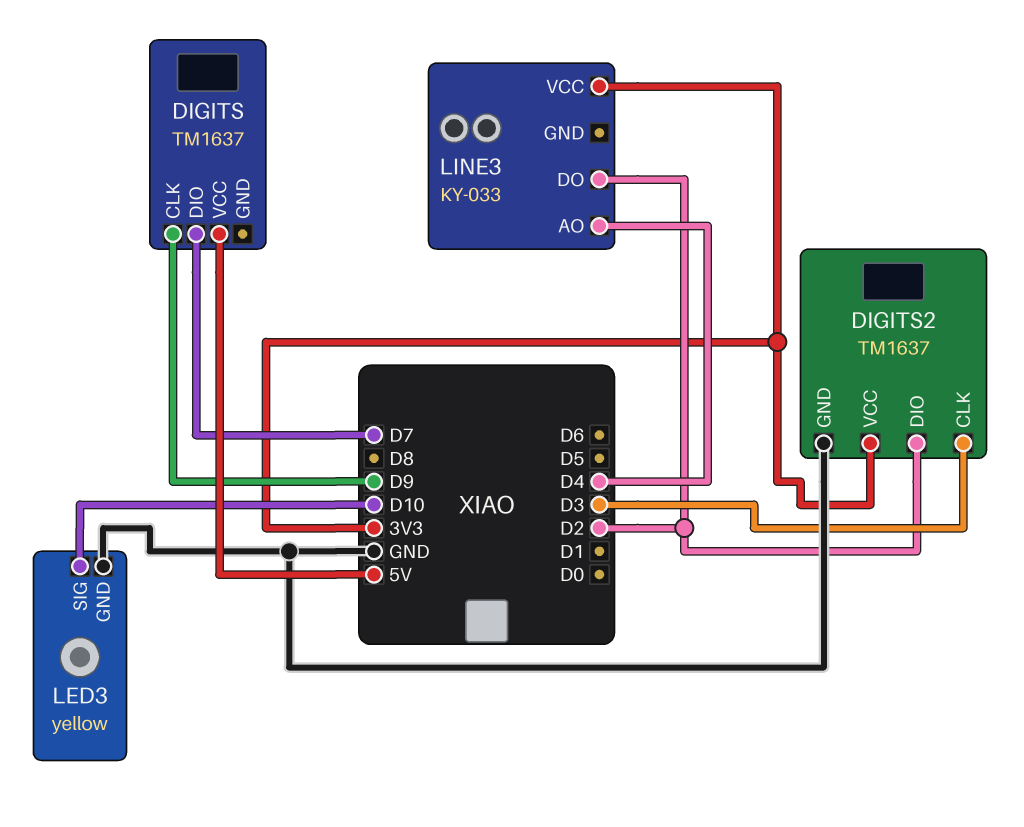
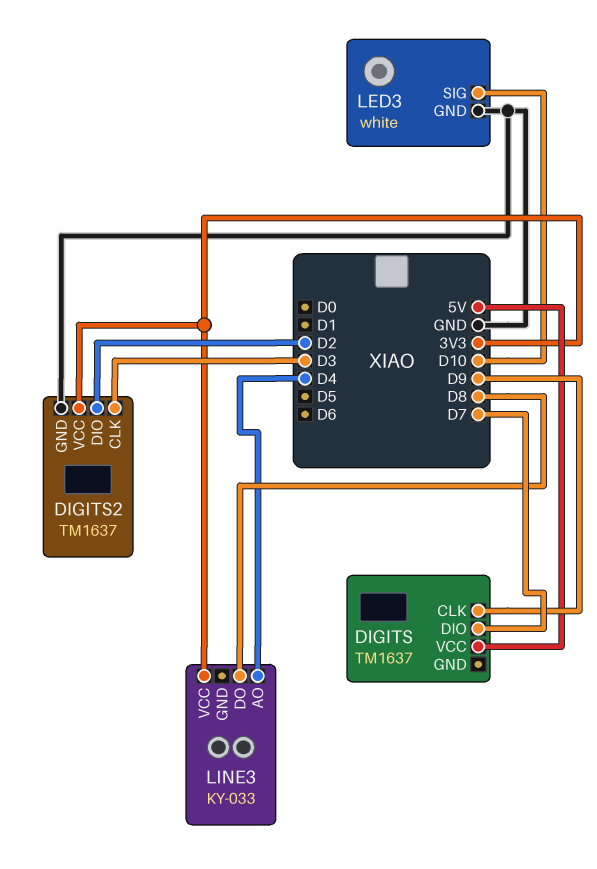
LED3: yellow -> white
LINE3 pin DO: D2 -> D8

